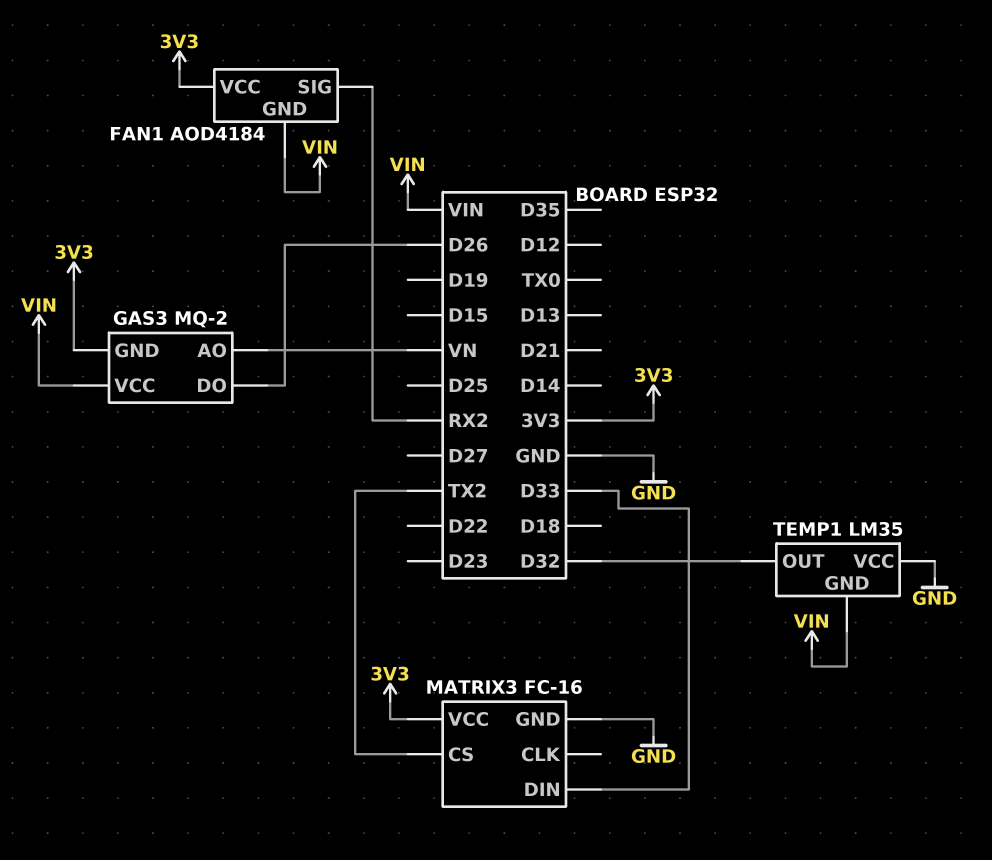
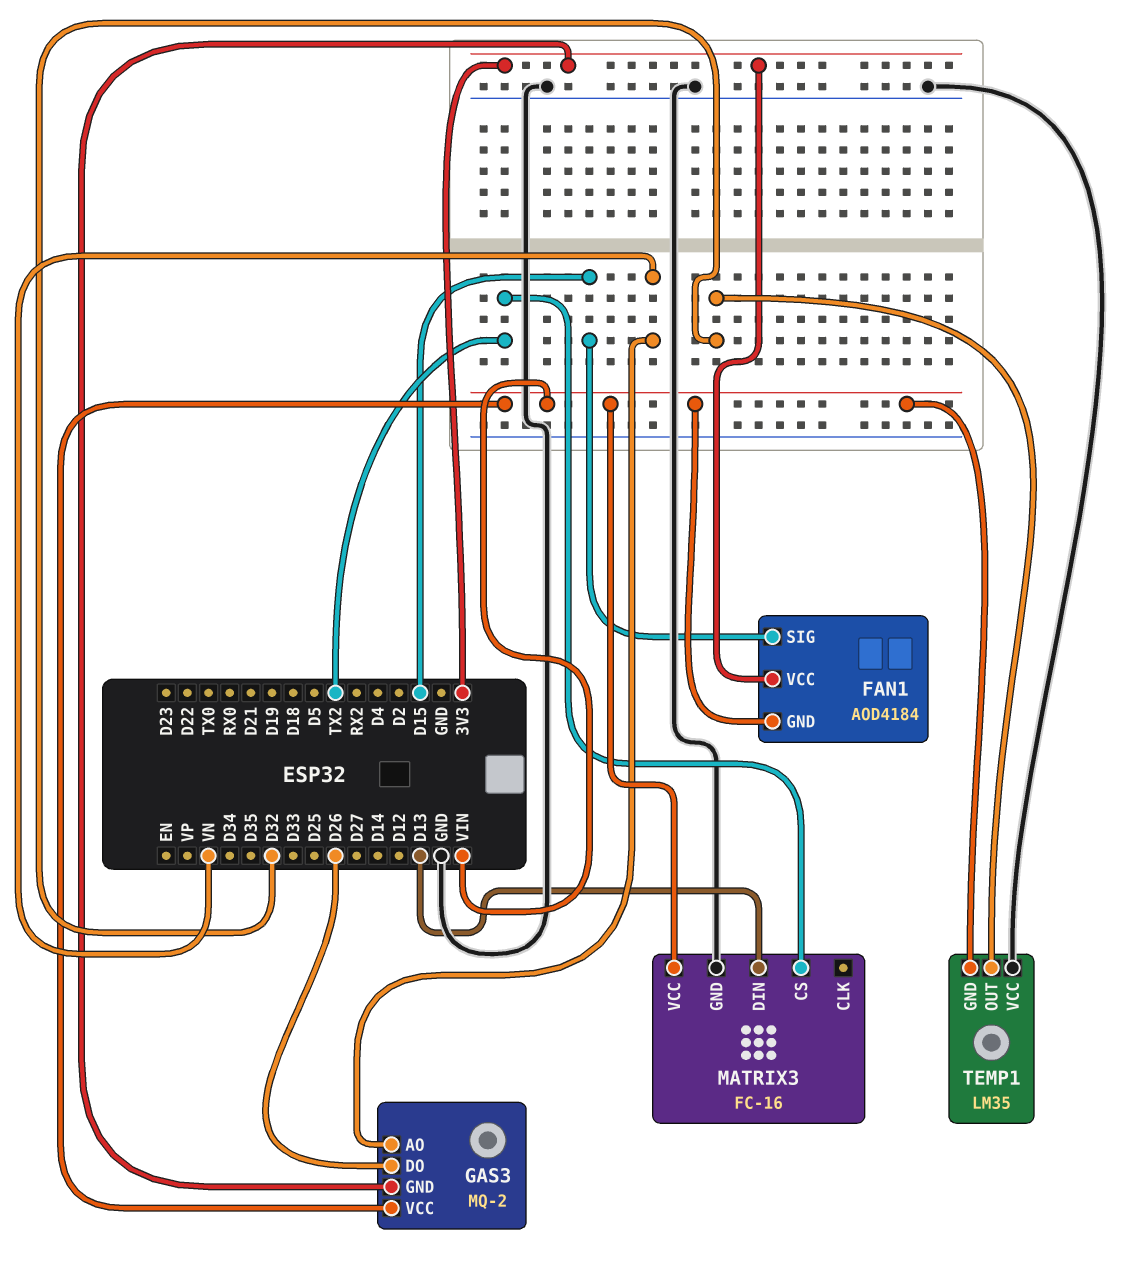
FAN1 pin SIG: RX2 -> D15
MATRIX3 pin DIN: D33 -> D13
MATRIX3 pin VCC: 3V3 -> VIN

